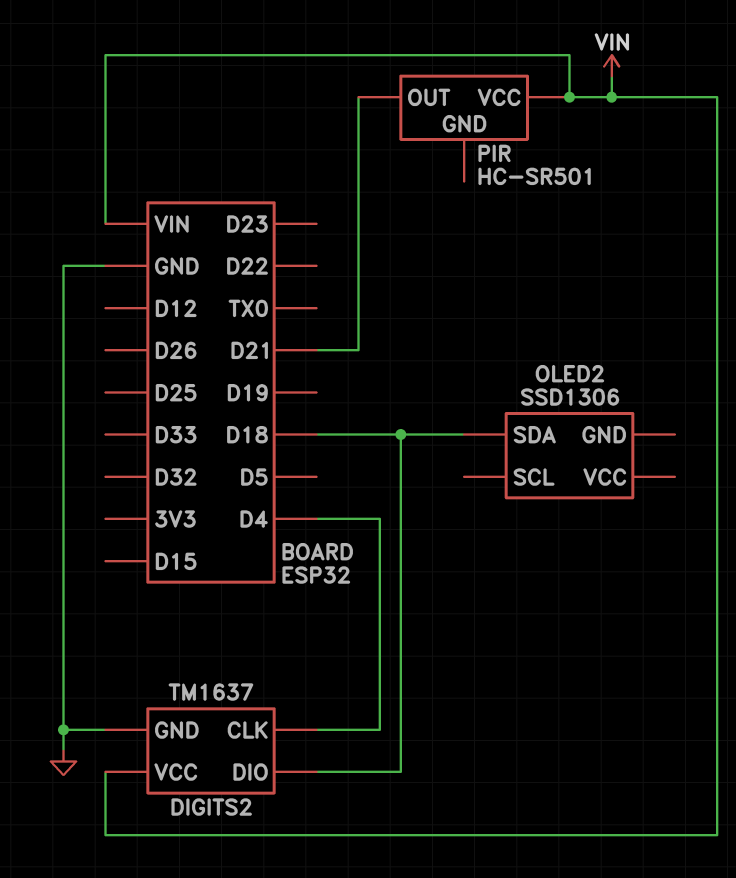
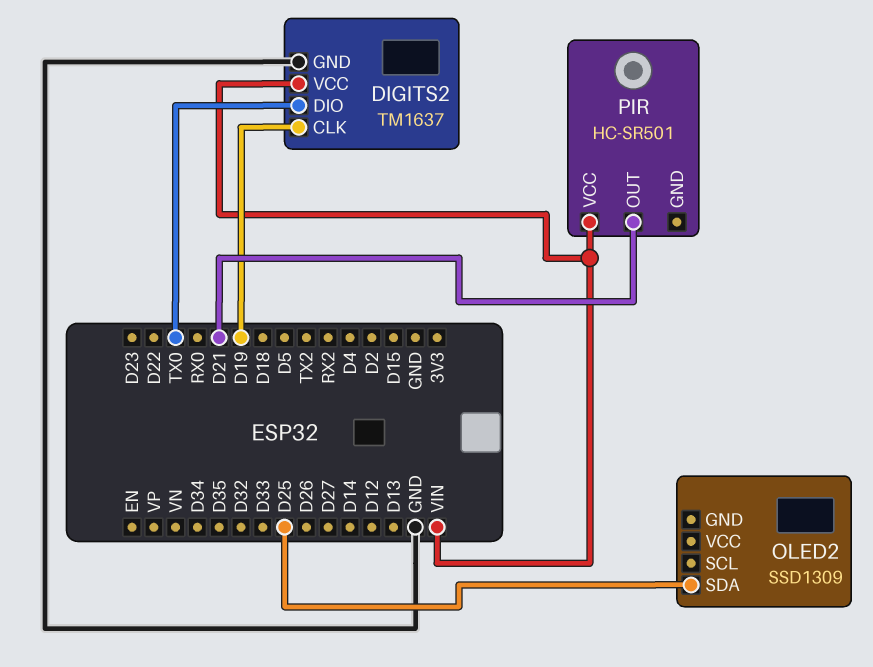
DIGITS2 pin CLK: D4 -> D19
DIGITS2 pin DIO: D18 -> TX0
OLED2: SSD1306 -> SSD1309
OLED2 pin SDA: D18 -> D25

